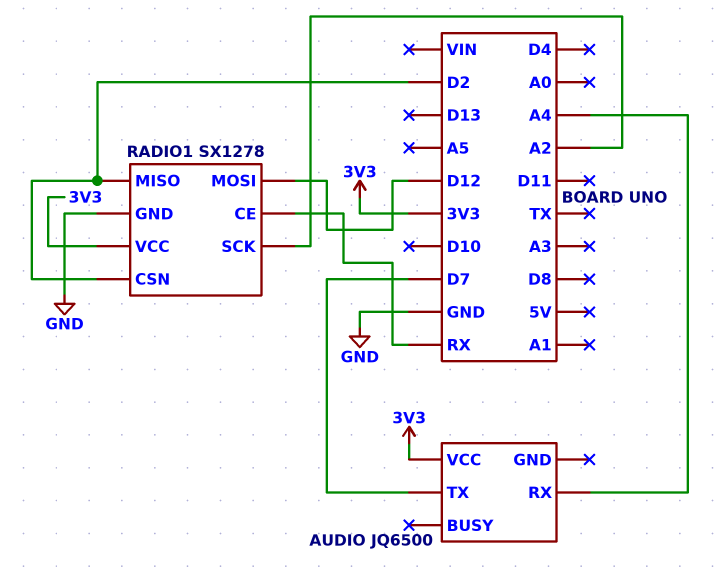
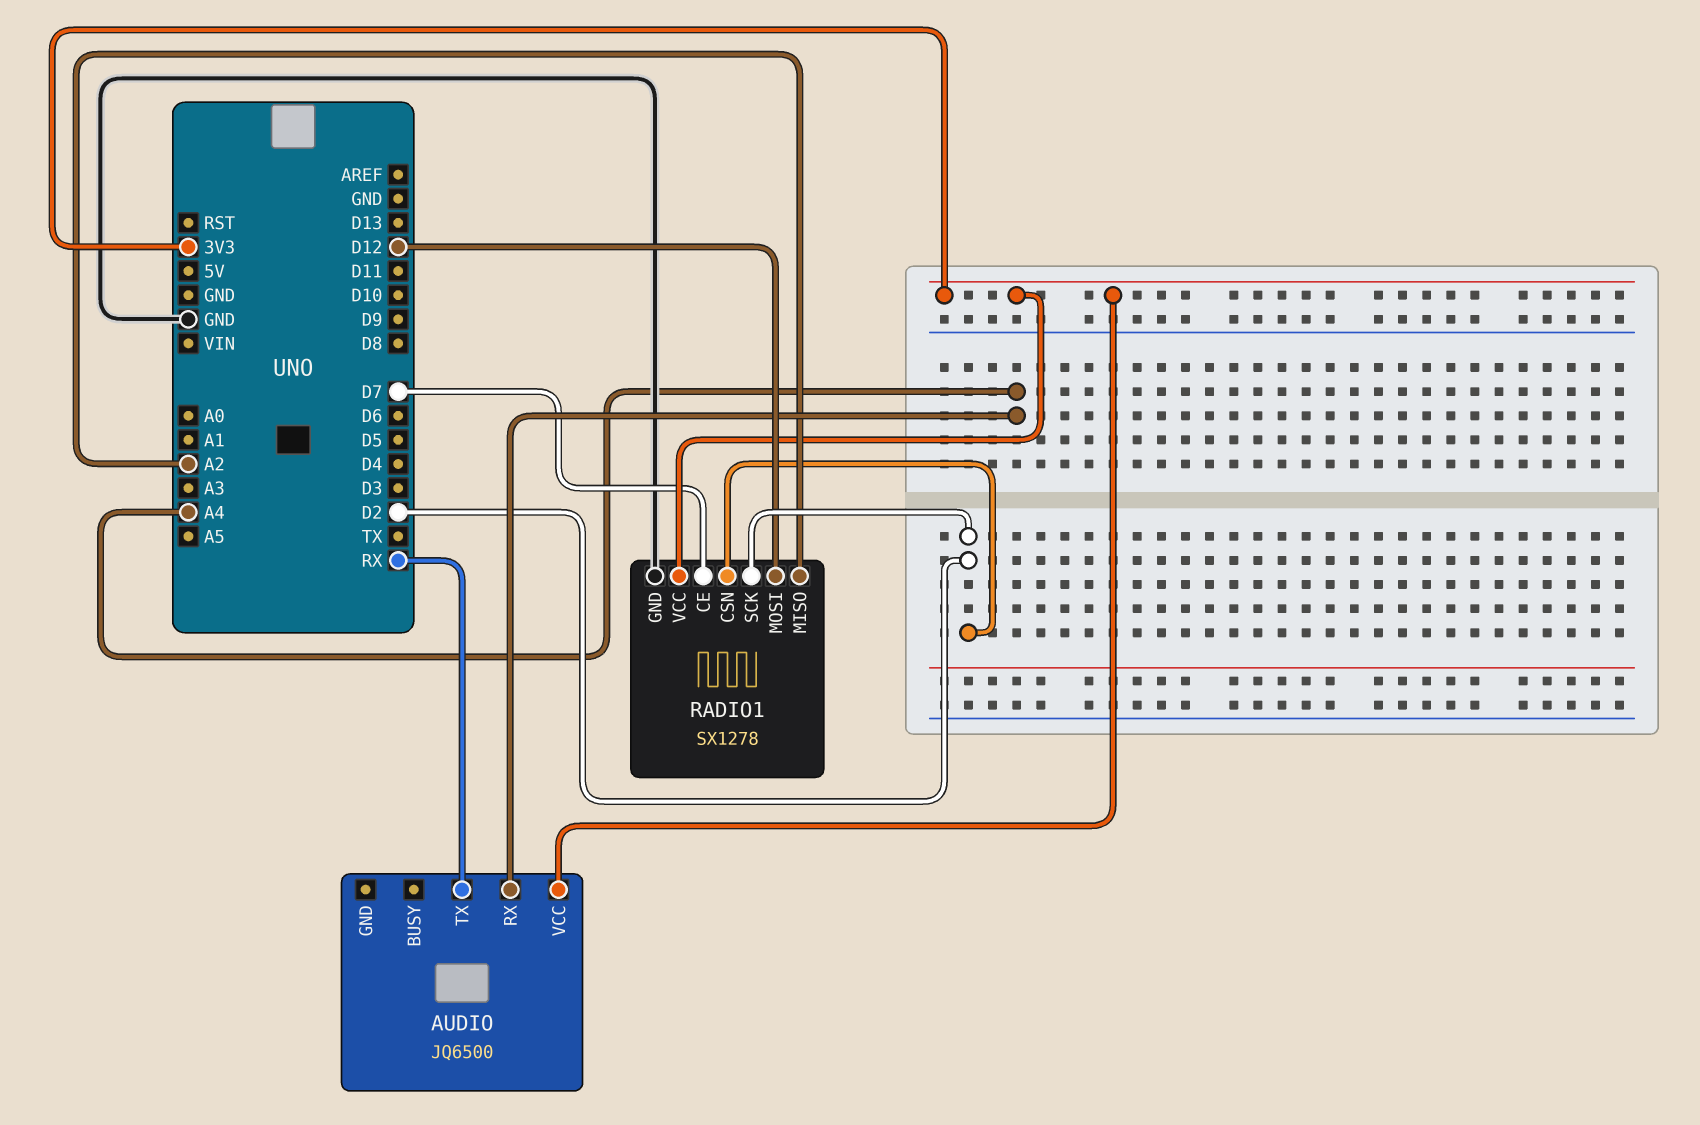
AUDIO pin TX: D7 -> RX
RADIO1 pin CE: RX -> D7
RADIO1 pin MISO: D2 -> A2
RADIO1 pin SCK: A2 -> D2

